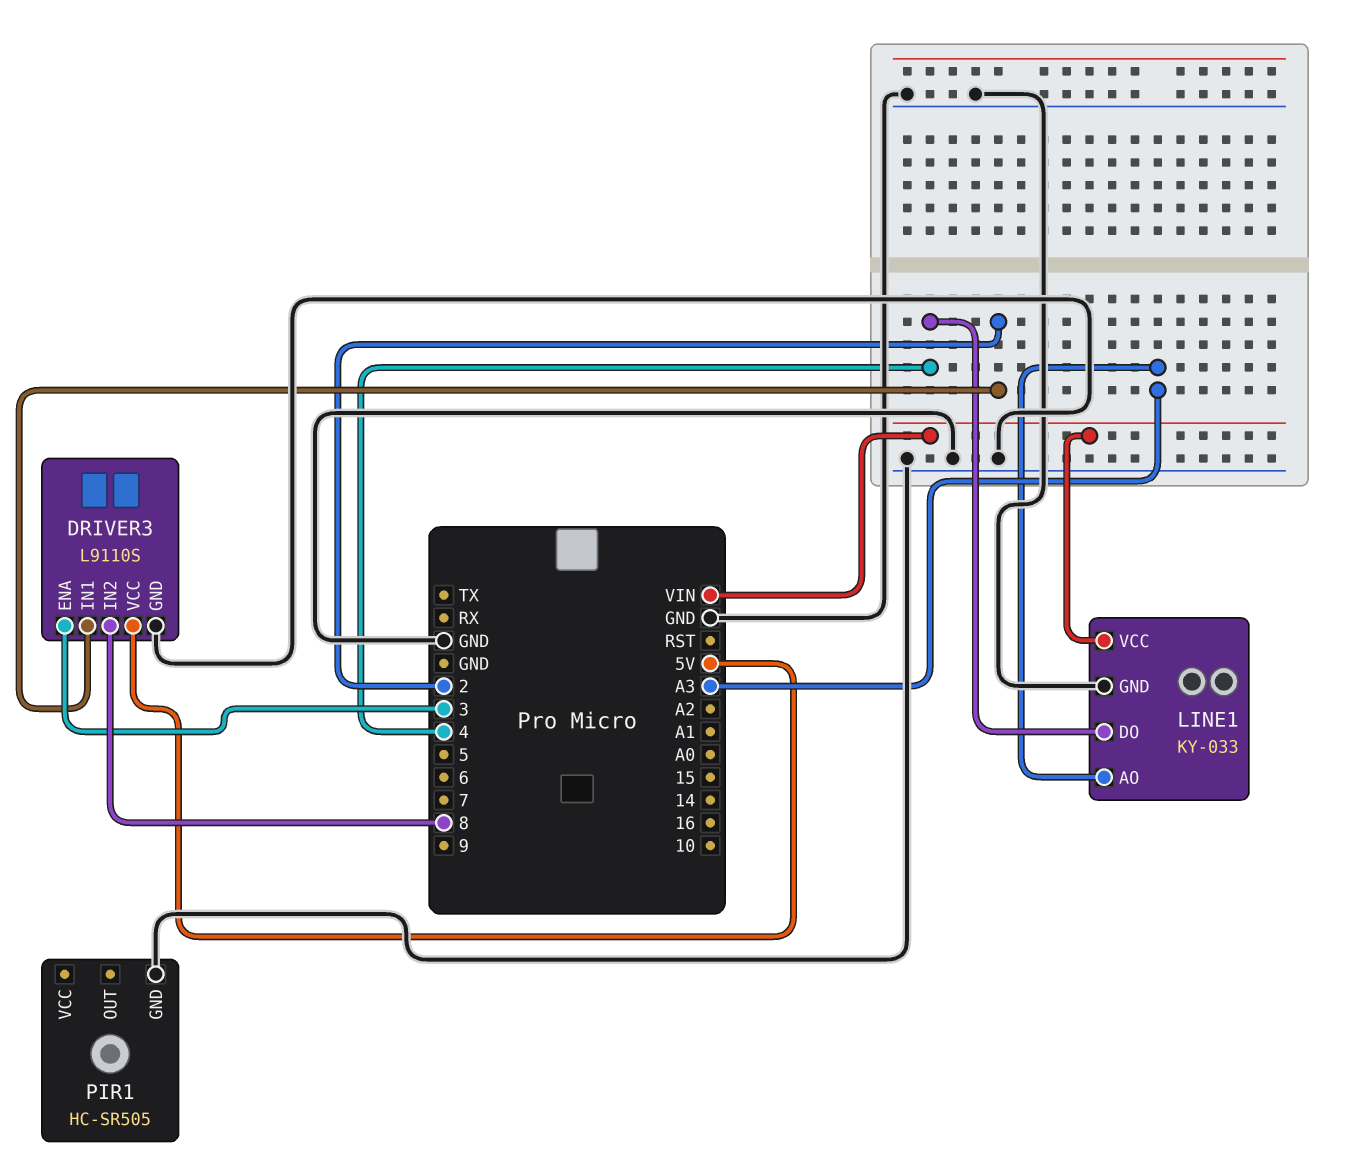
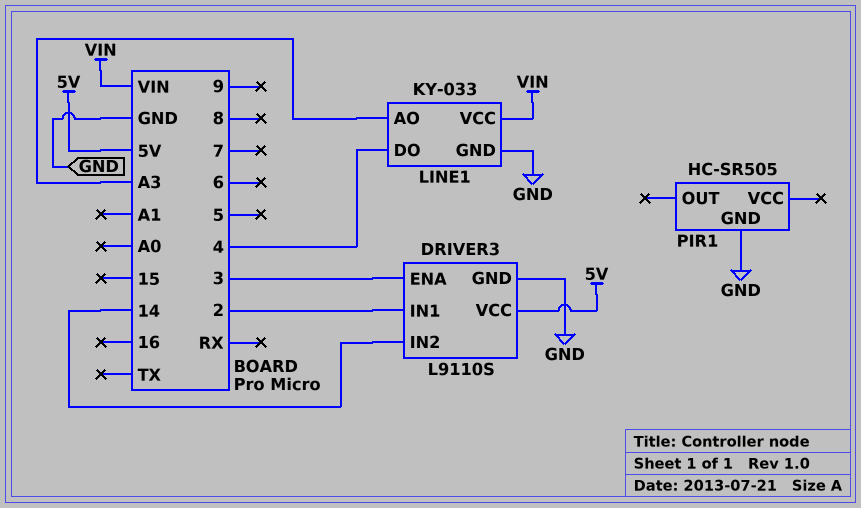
DRIVER3 pin IN2: 8 -> 14

